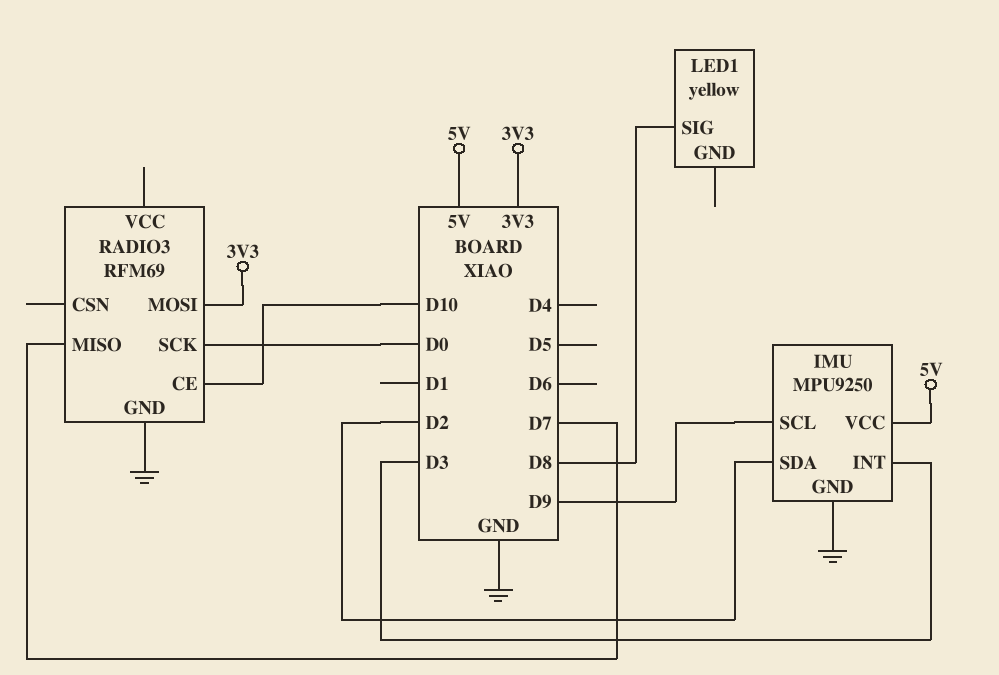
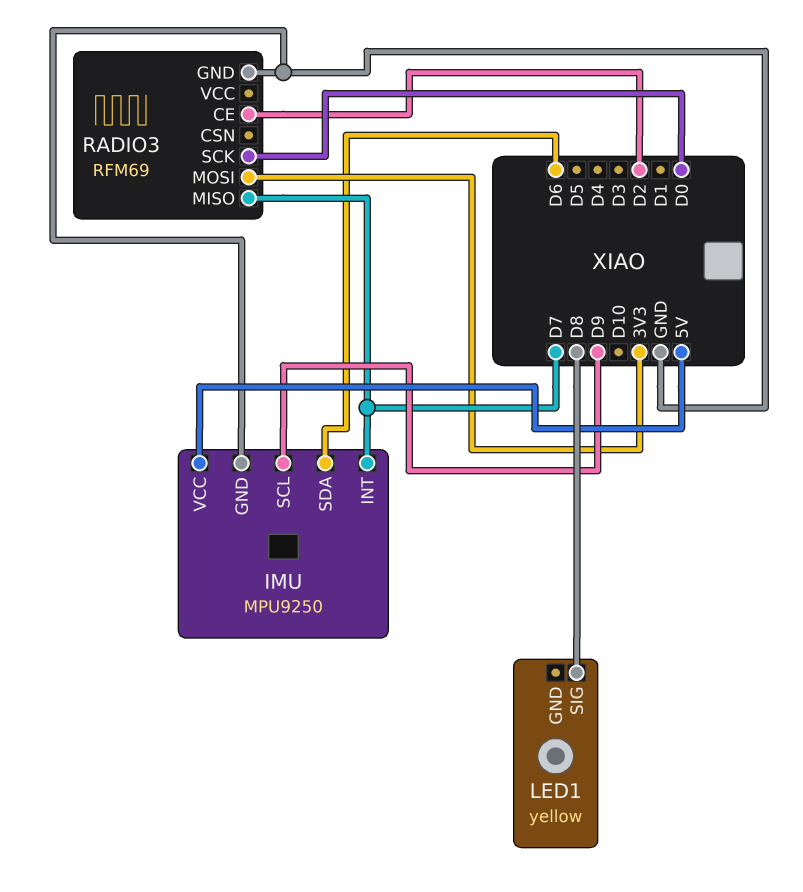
IMU pin INT: D3 -> D7
IMU pin SDA: D2 -> D6
RADIO3 pin CE: D10 -> D2

